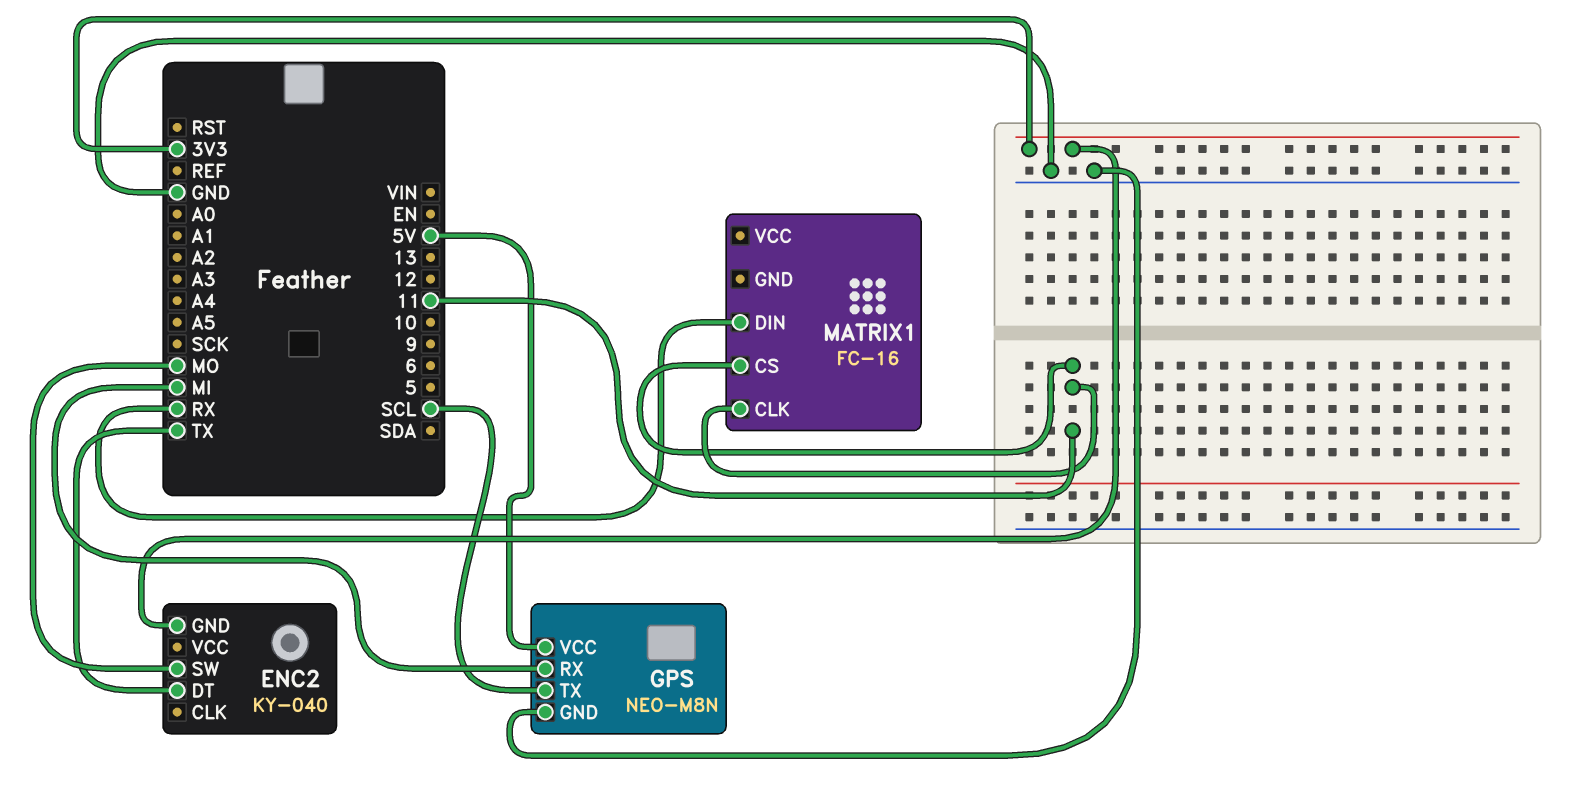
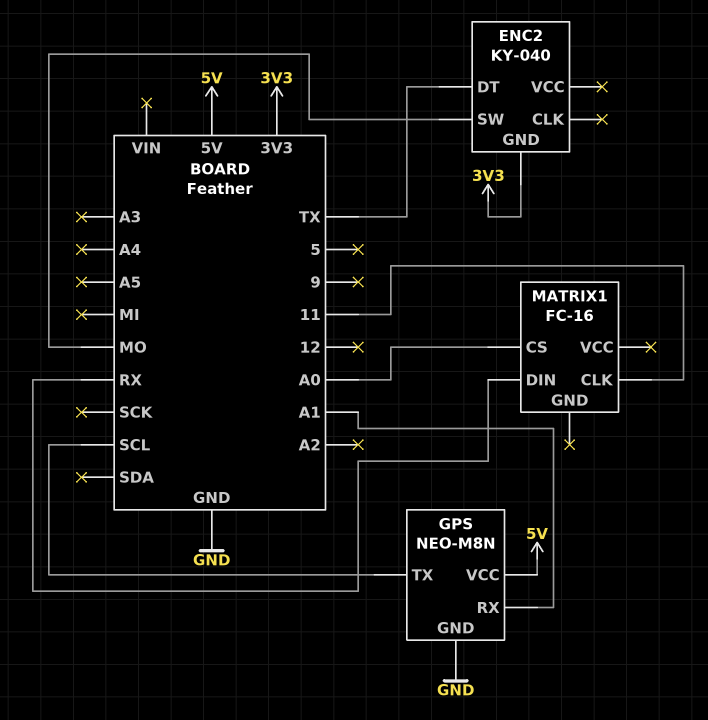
GPS pin RX: MI -> A1
MATRIX1 pin CS: 11 -> A0

